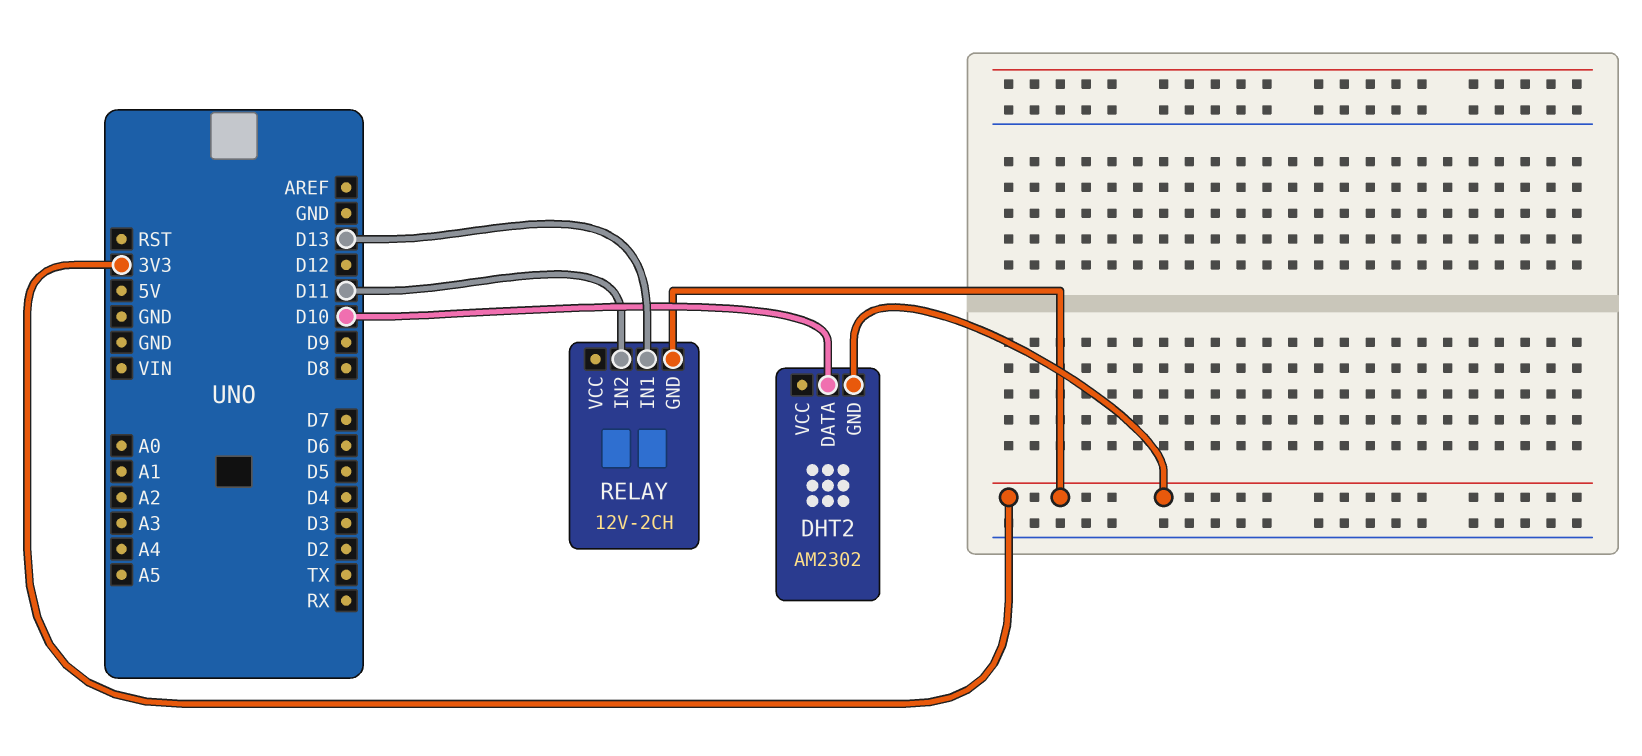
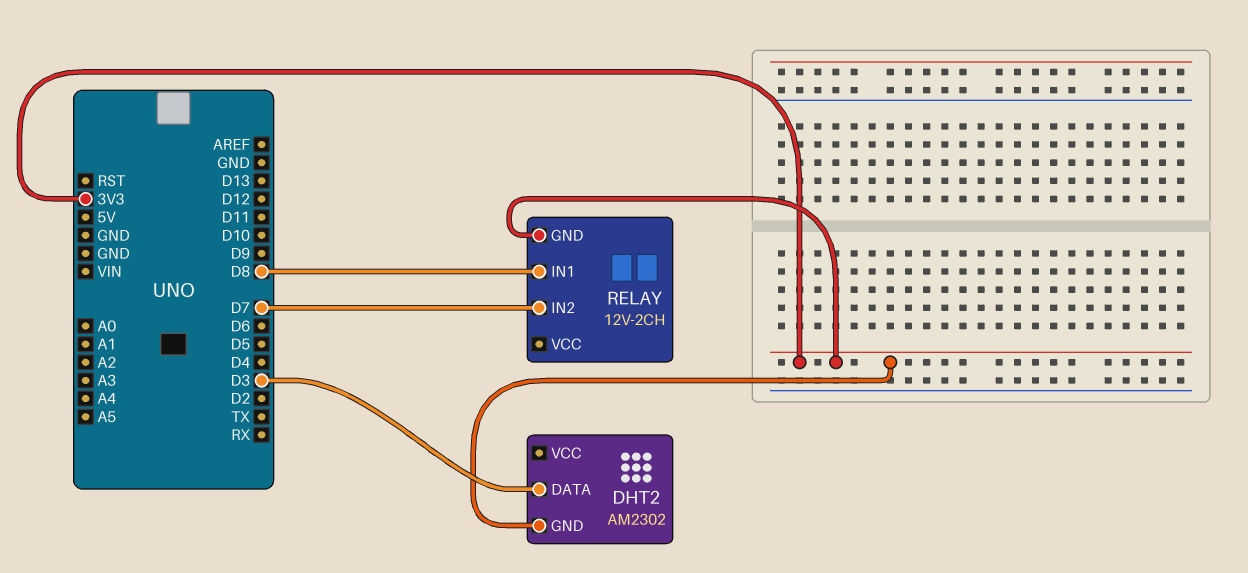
DHT2 pin DATA: D10 -> D3
RELAY pin IN1: D13 -> D8
RELAY pin IN2: D11 -> D7

